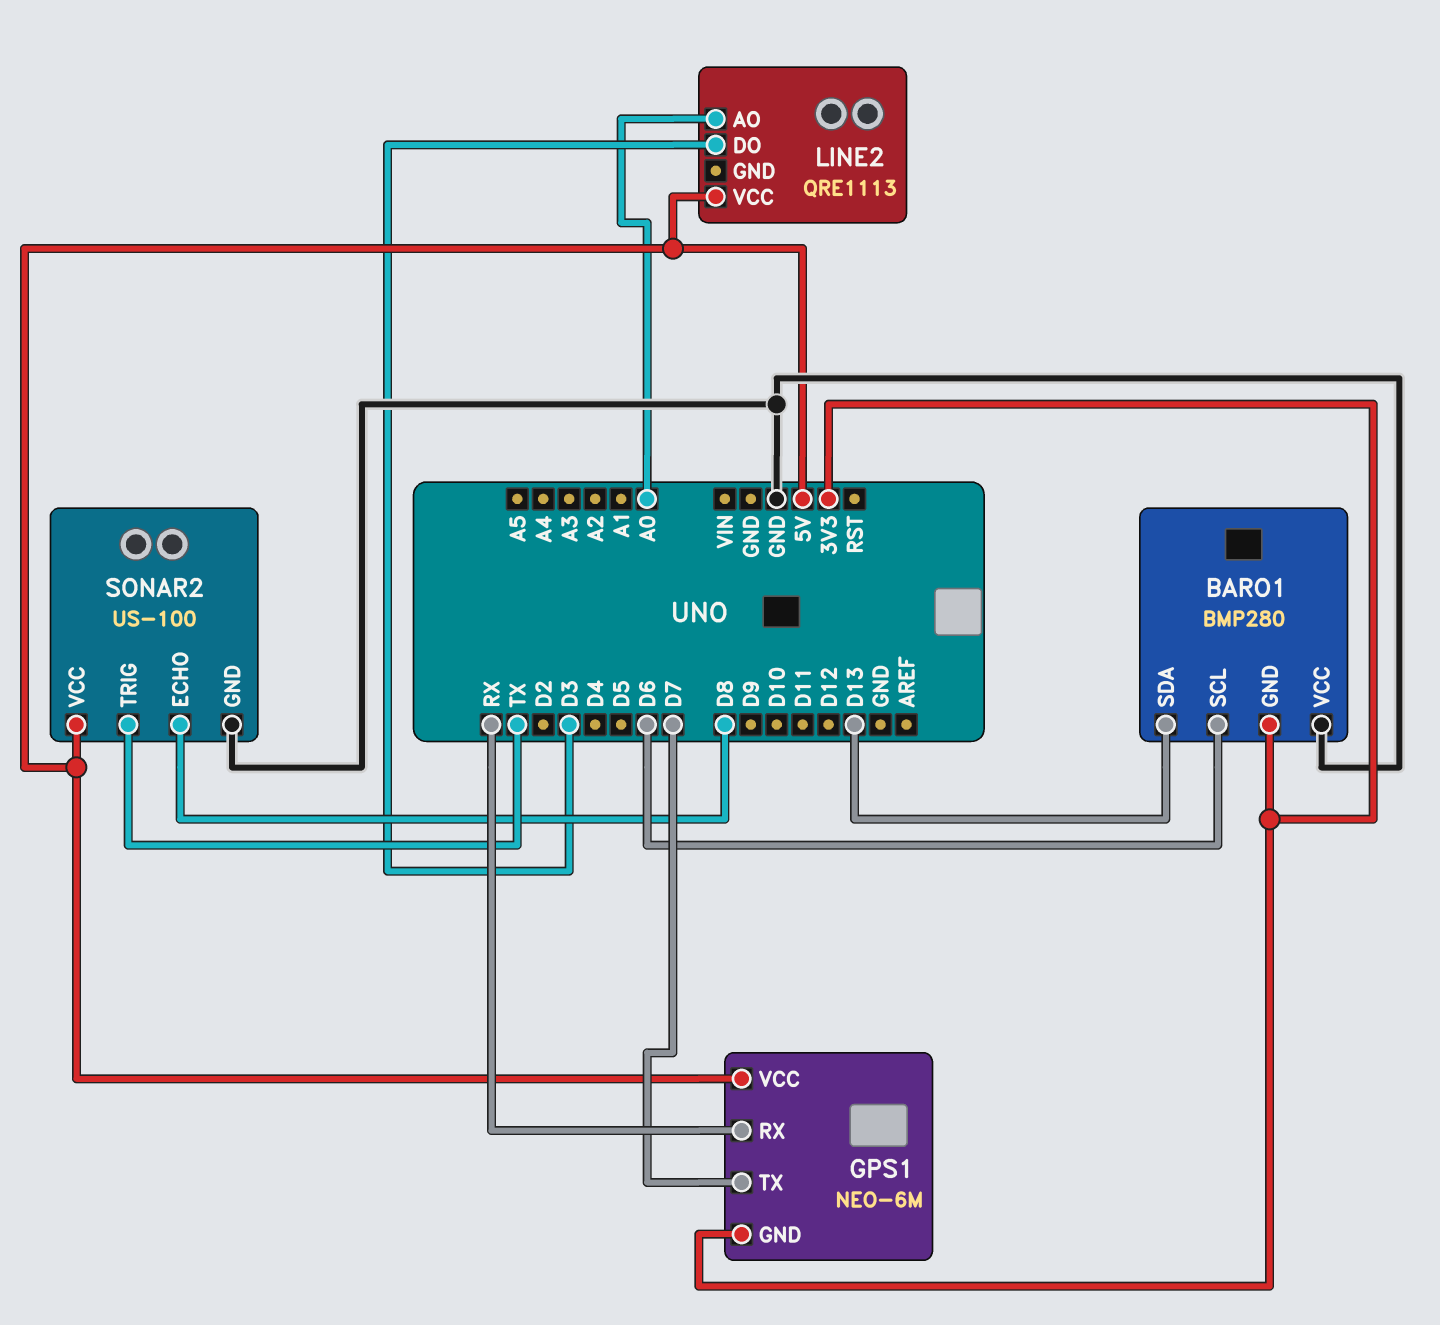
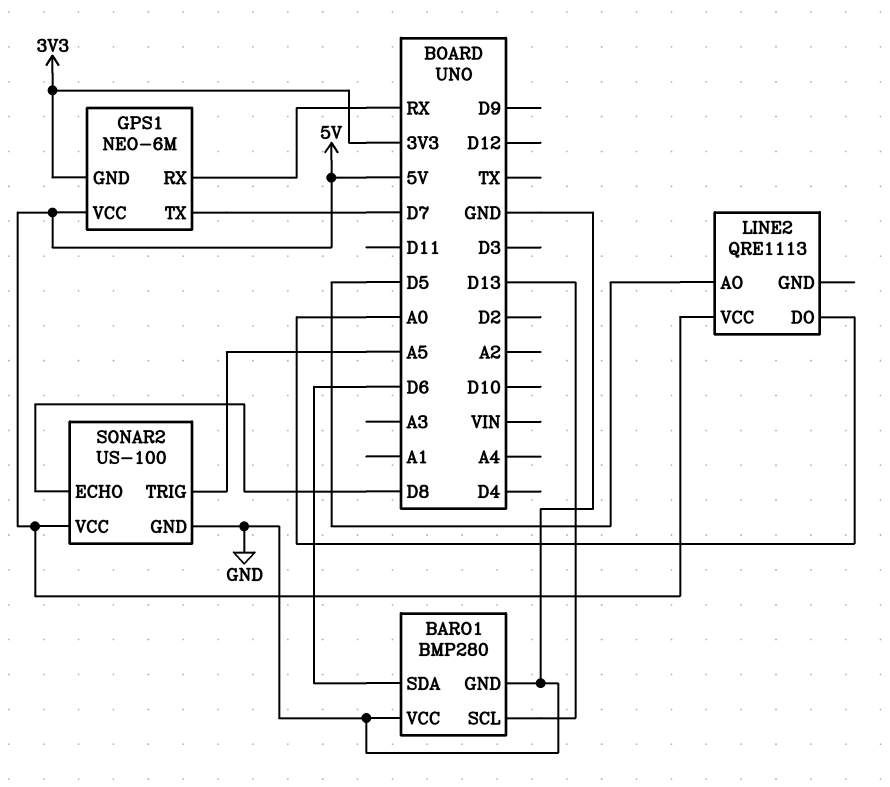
BARO1 pin GND: 3V3 -> GND
BARO1 pin SCL: D6 -> D13
BARO1 pin SDA: D13 -> D6
LINE2 pin AO: A0 -> D5
LINE2 pin DO: D3 -> A0
SONAR2 pin TRIG: TX -> A5

